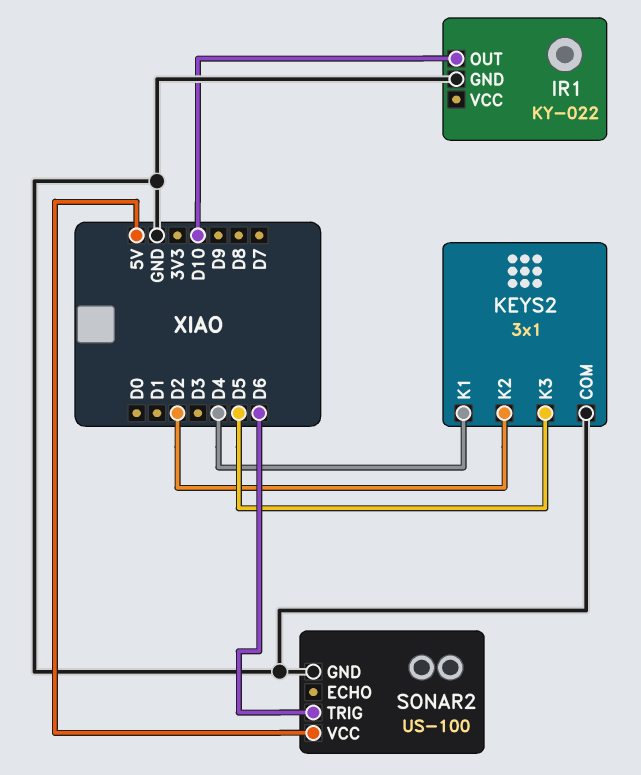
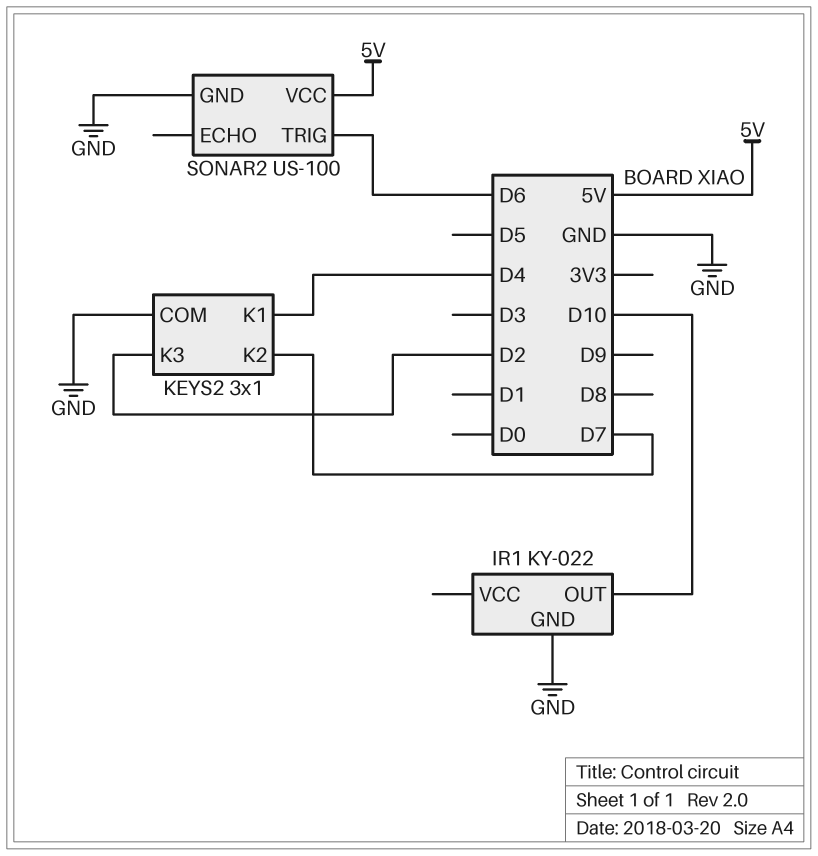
KEYS2 pin K2: D2 -> D7
KEYS2 pin K3: D5 -> D2

